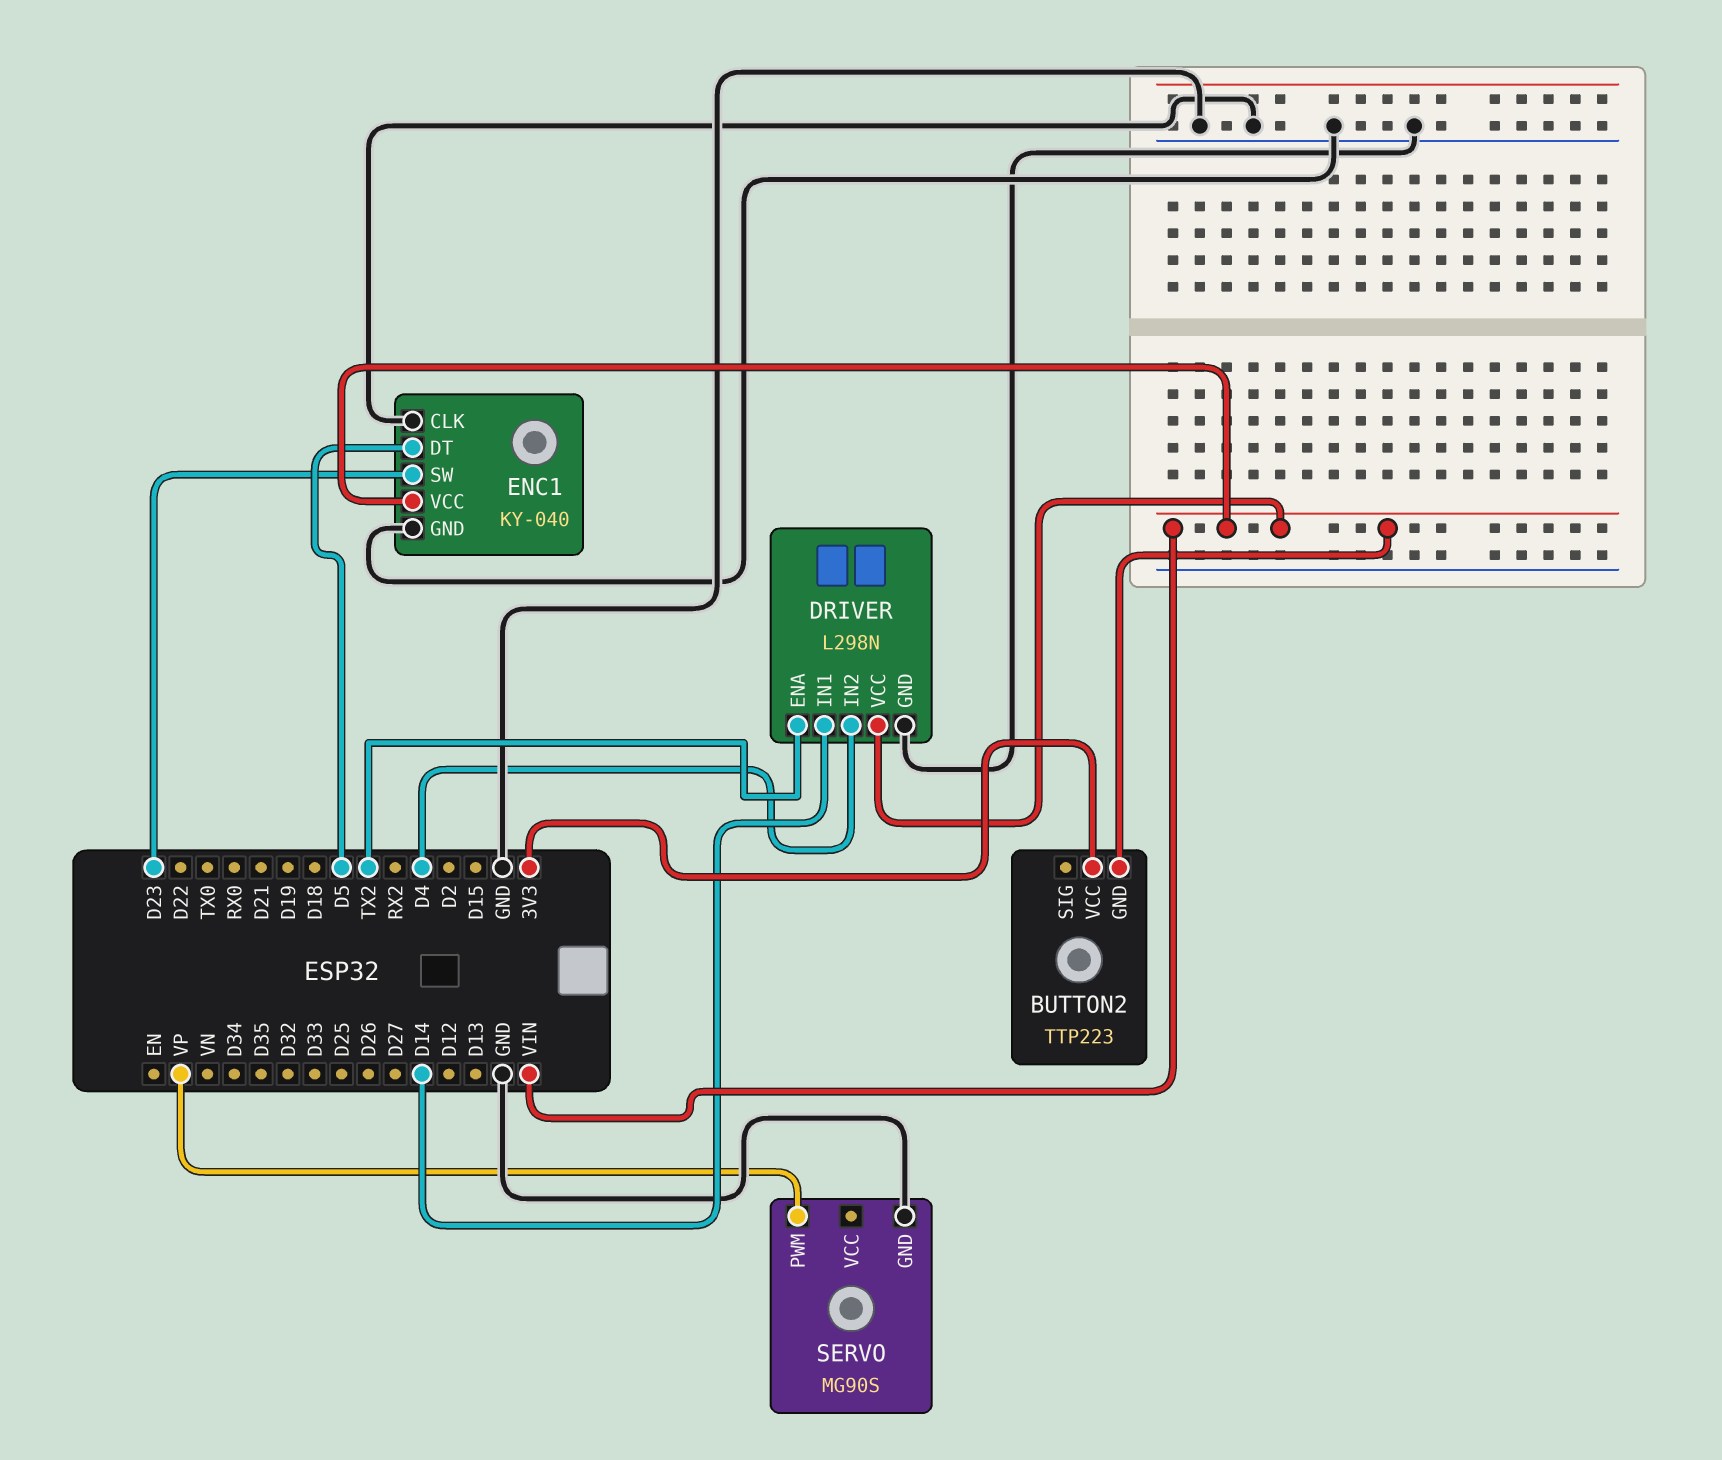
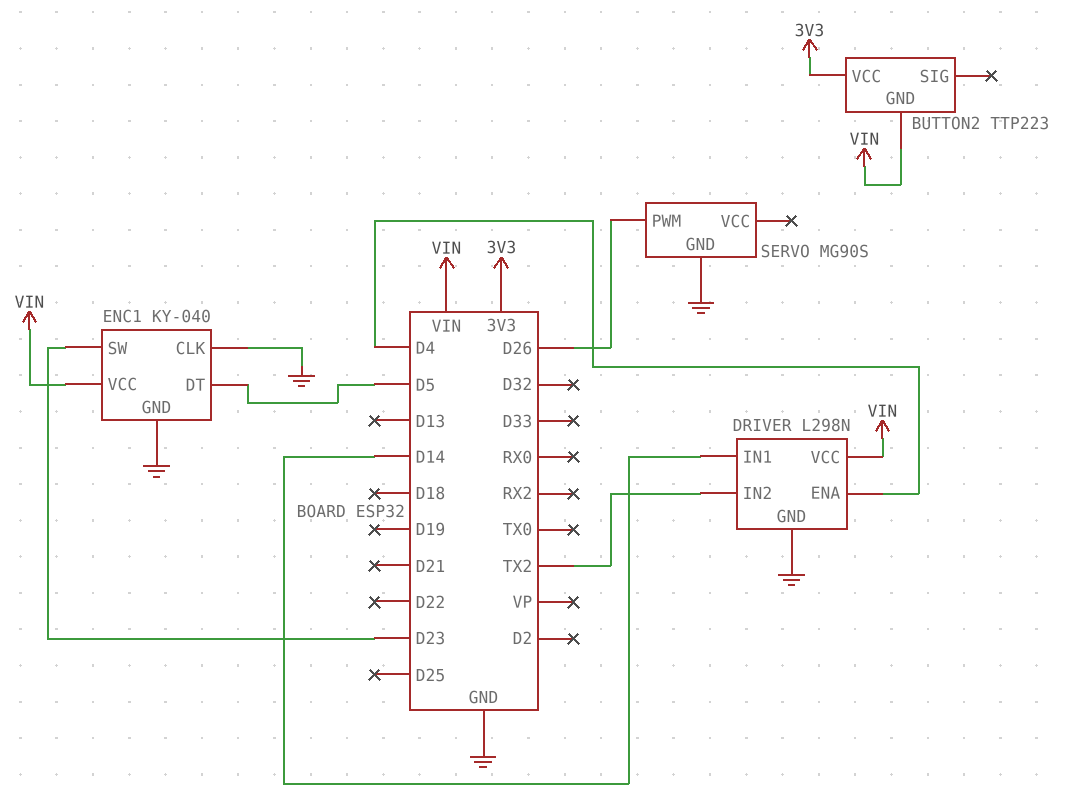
DRIVER pin ENA: TX2 -> D4
DRIVER pin IN2: D4 -> TX2
SERVO pin PWM: VP -> D26

